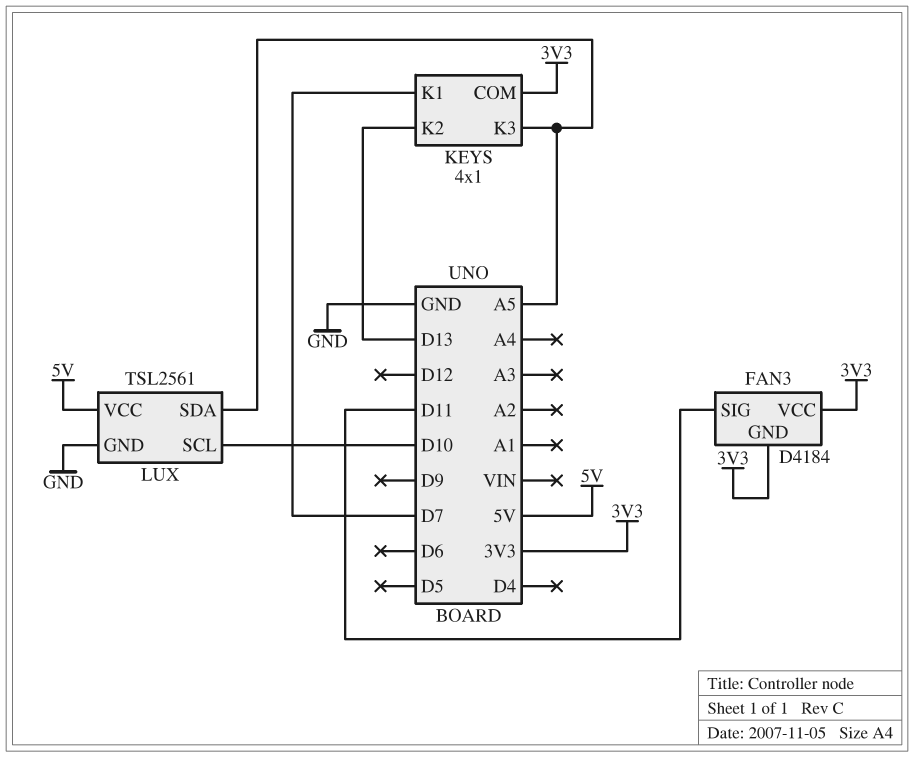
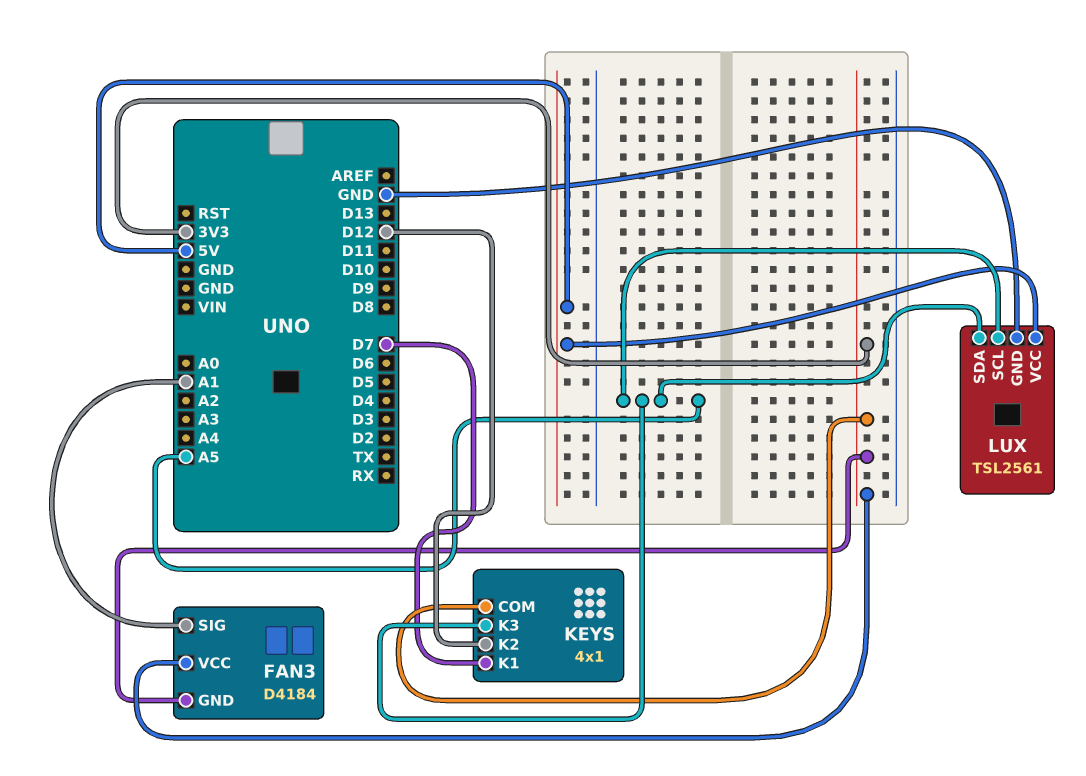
FAN3 pin SIG: D11 -> A1
KEYS pin K2: D13 -> D12
LUX pin SCL: D10 -> A5

